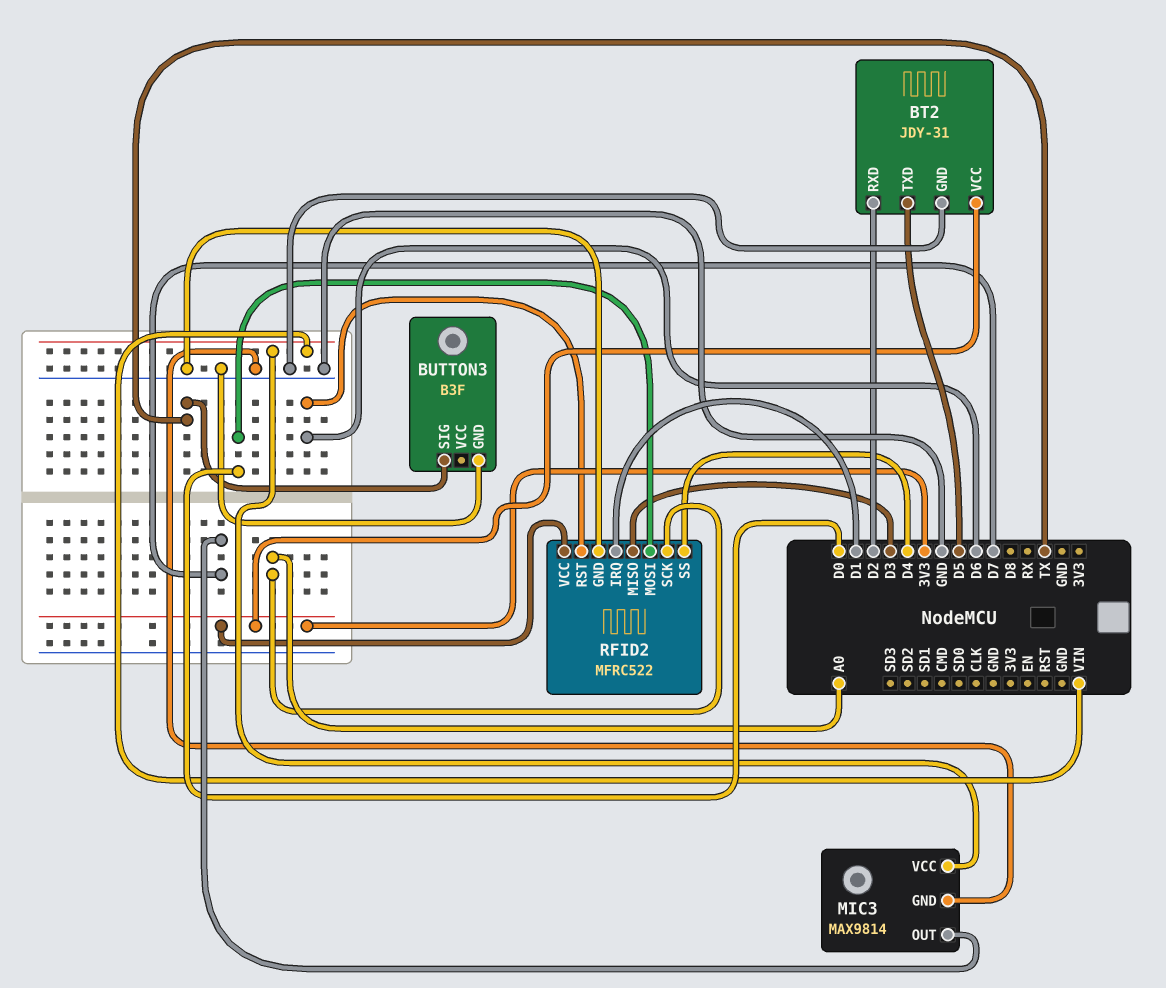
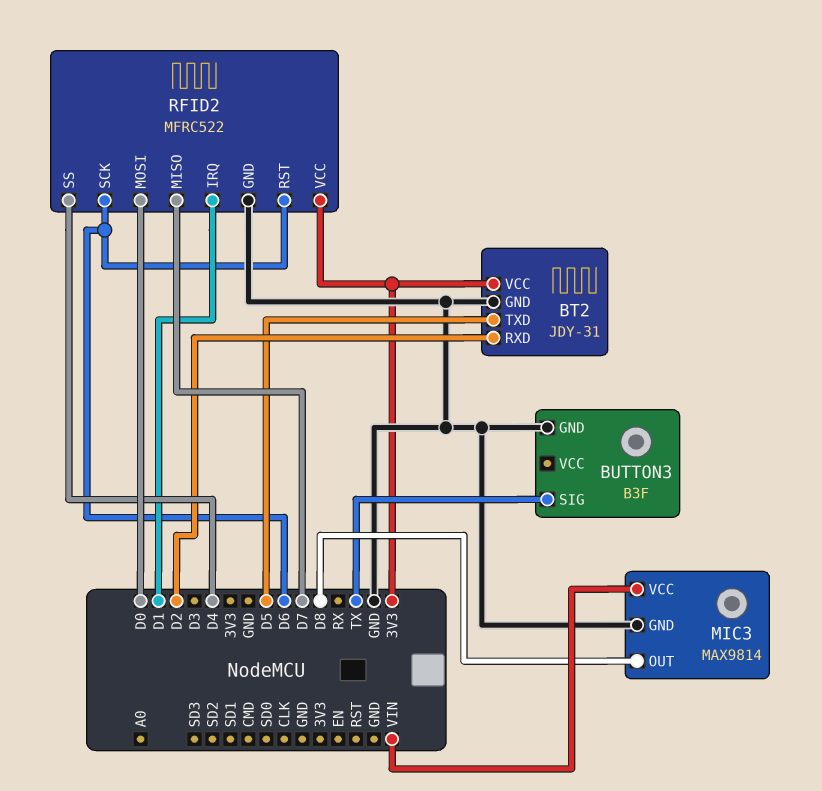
MIC3 pin OUT: D7 -> D8
RFID2 pin MISO: D3 -> D7
RFID2 pin SCK: A0 -> D6

